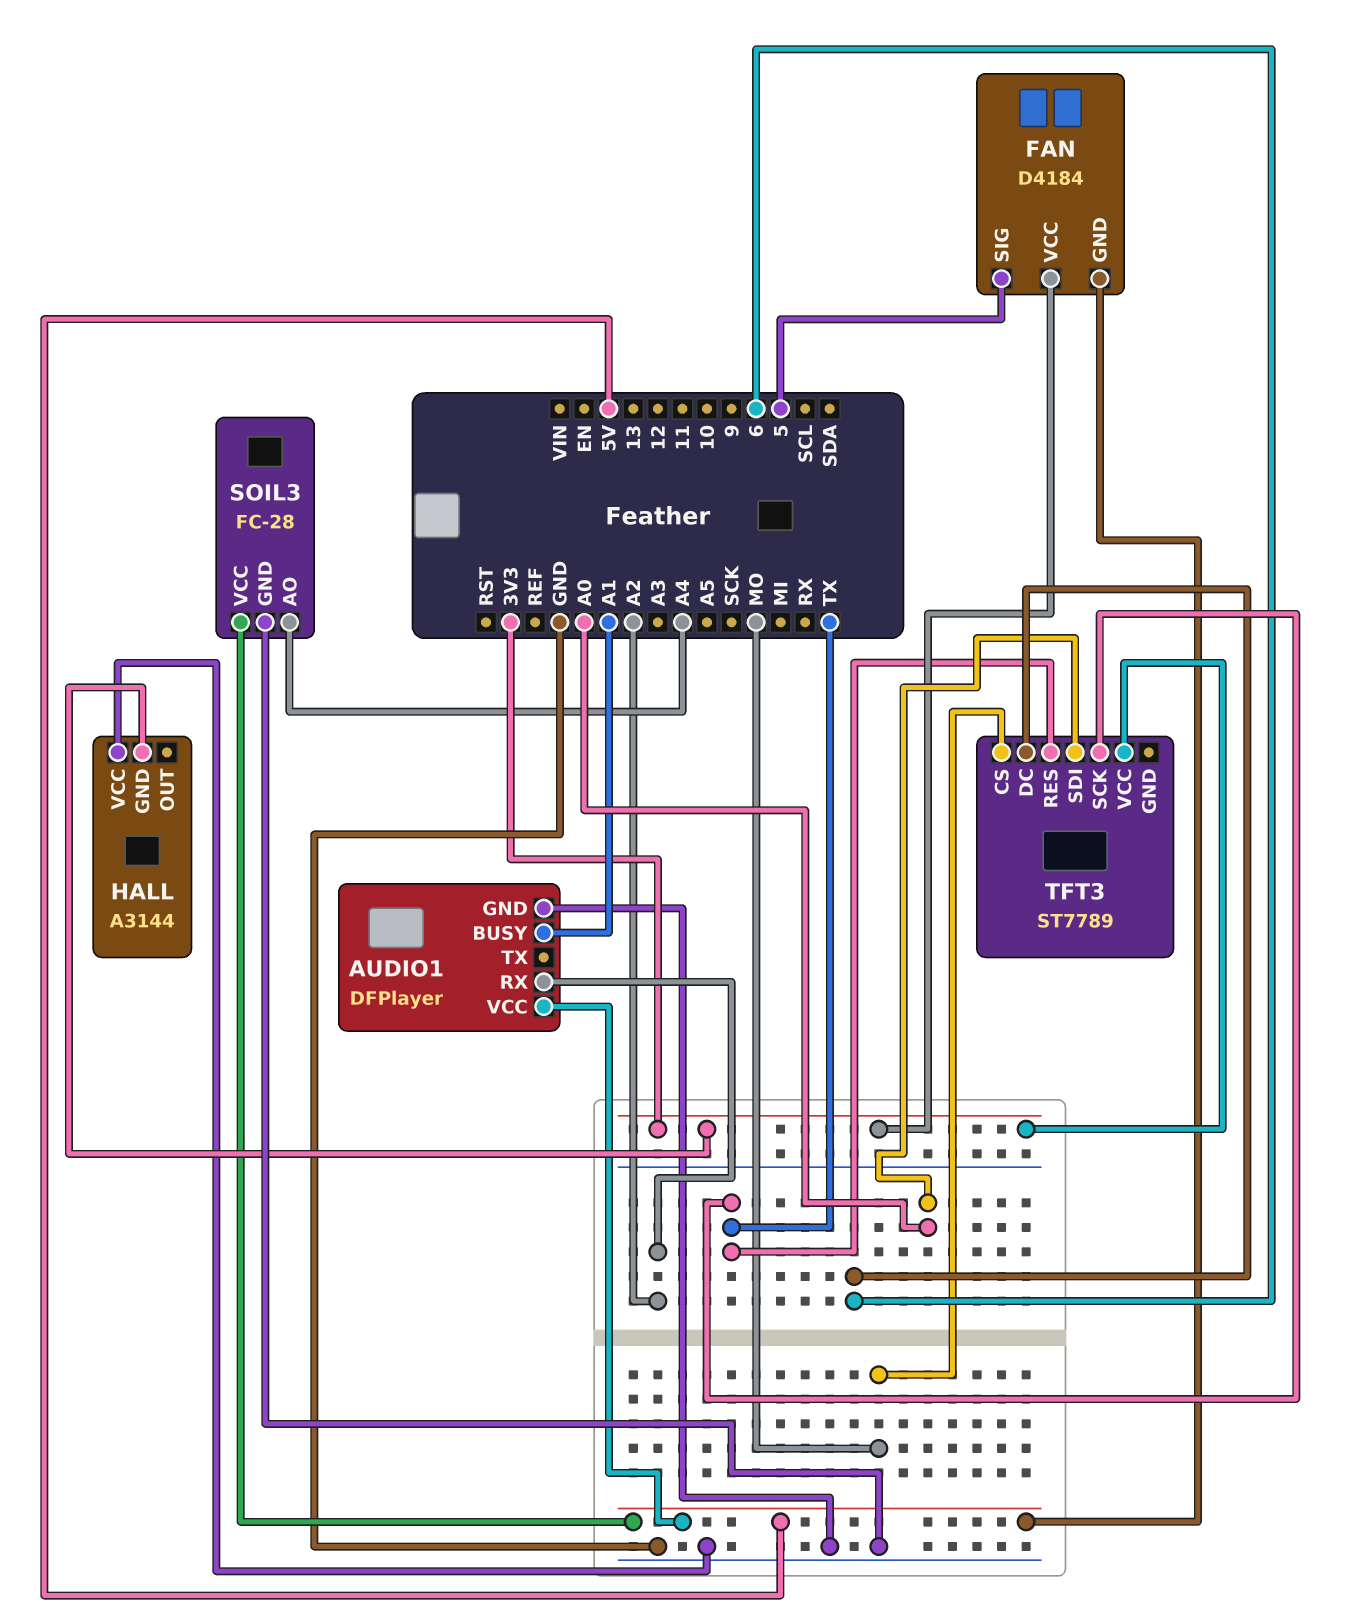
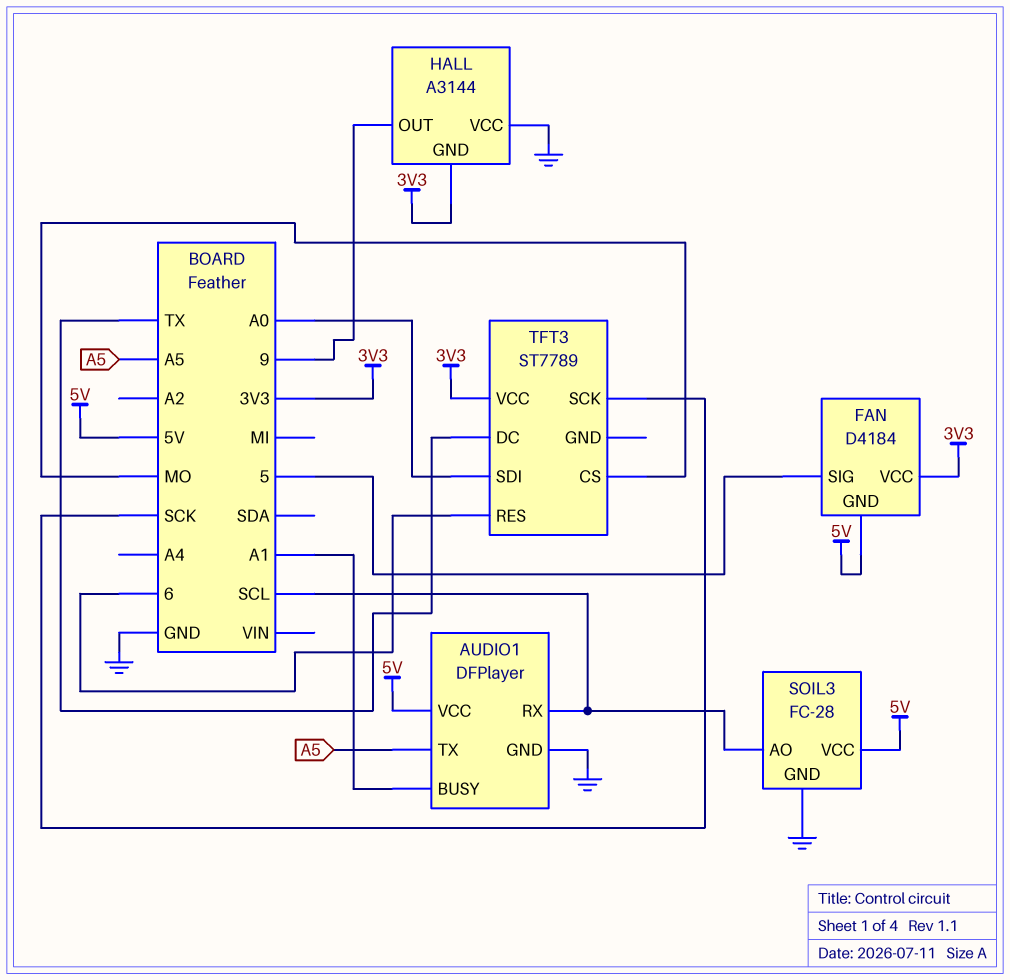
AUDIO1 pin RX: A2 -> SCL
AUDIO1 pin TX: none -> A5
HALL pin OUT: none -> 9
SOIL3 pin AO: A4 -> SCL
TFT3 pin DC: 6 -> TX
TFT3 pin RES: TX -> 6
TFT3 pin SCK: TX -> SCK

